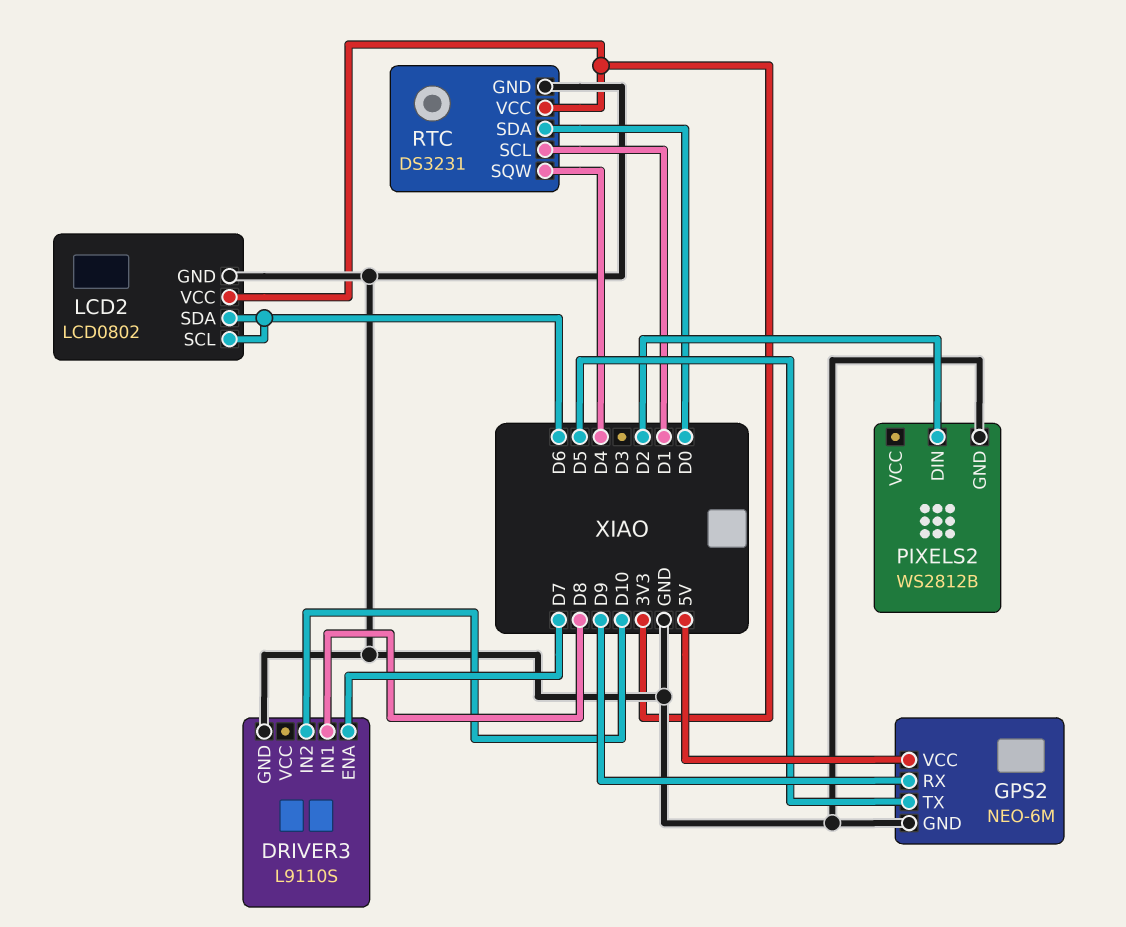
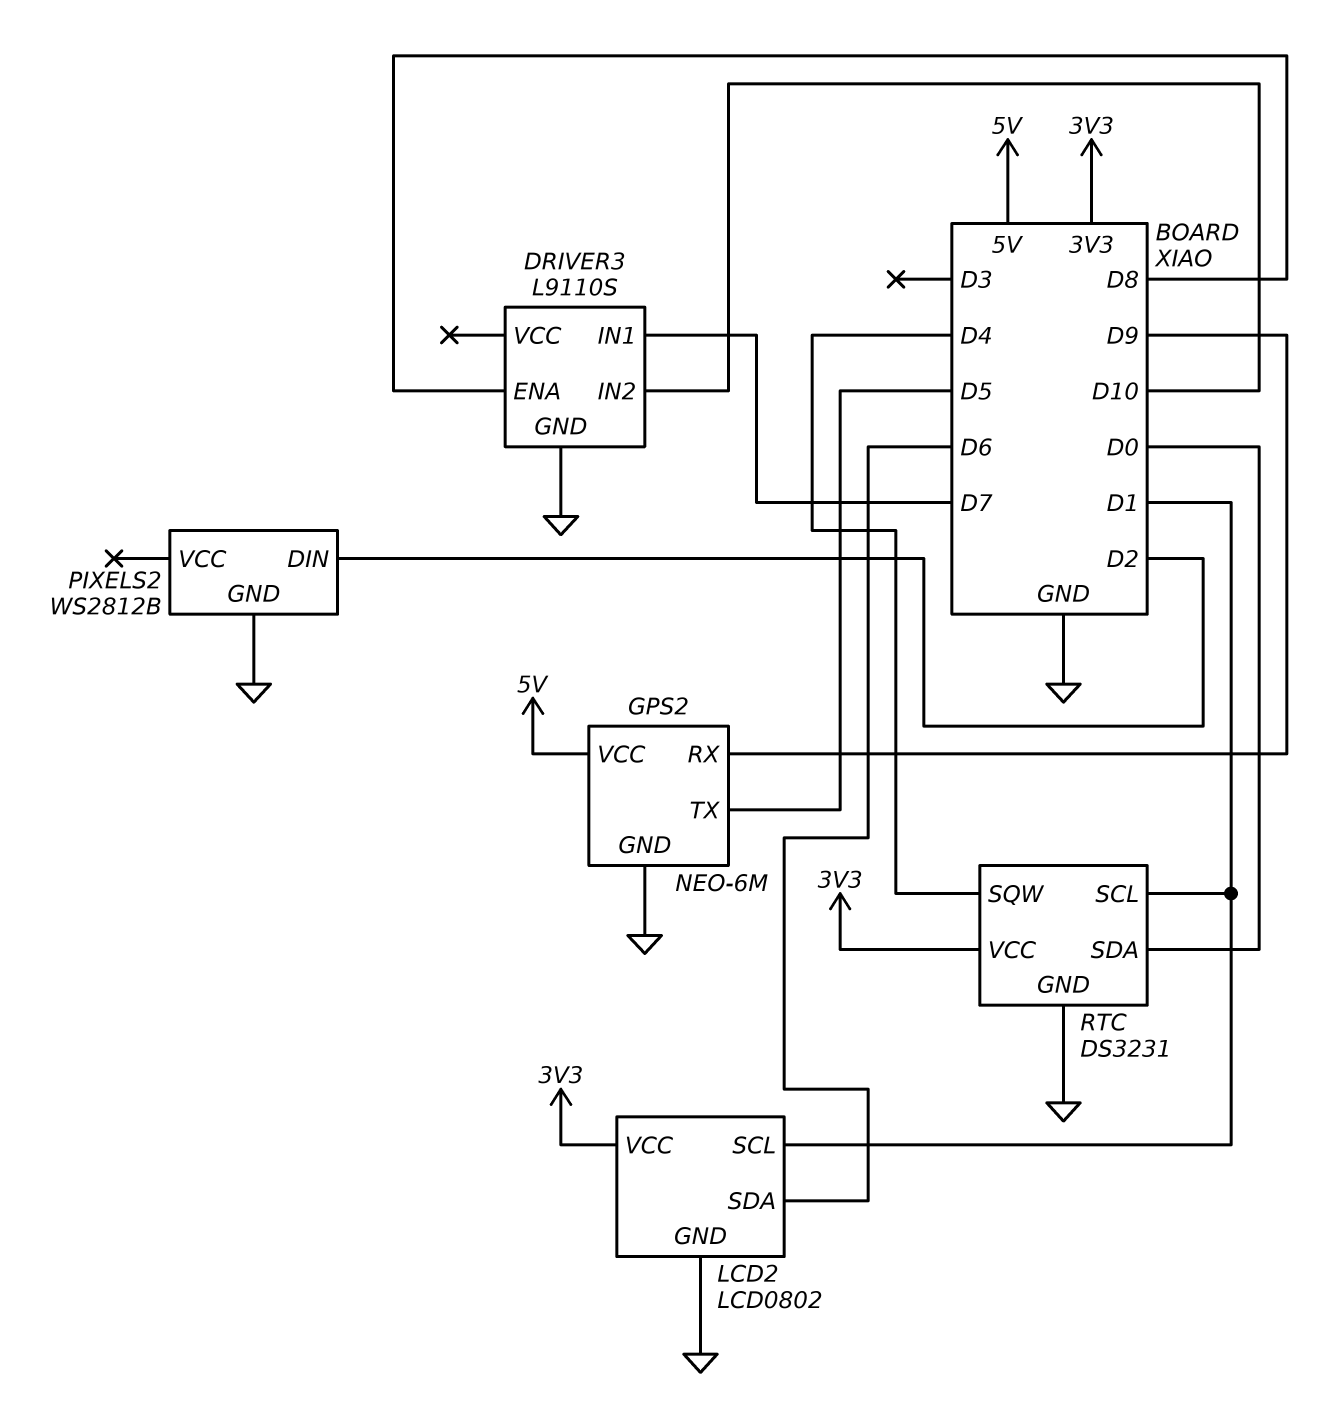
DRIVER3 pin ENA: D7 -> D8
DRIVER3 pin IN1: D8 -> D7
LCD2 pin SCL: D6 -> D1

